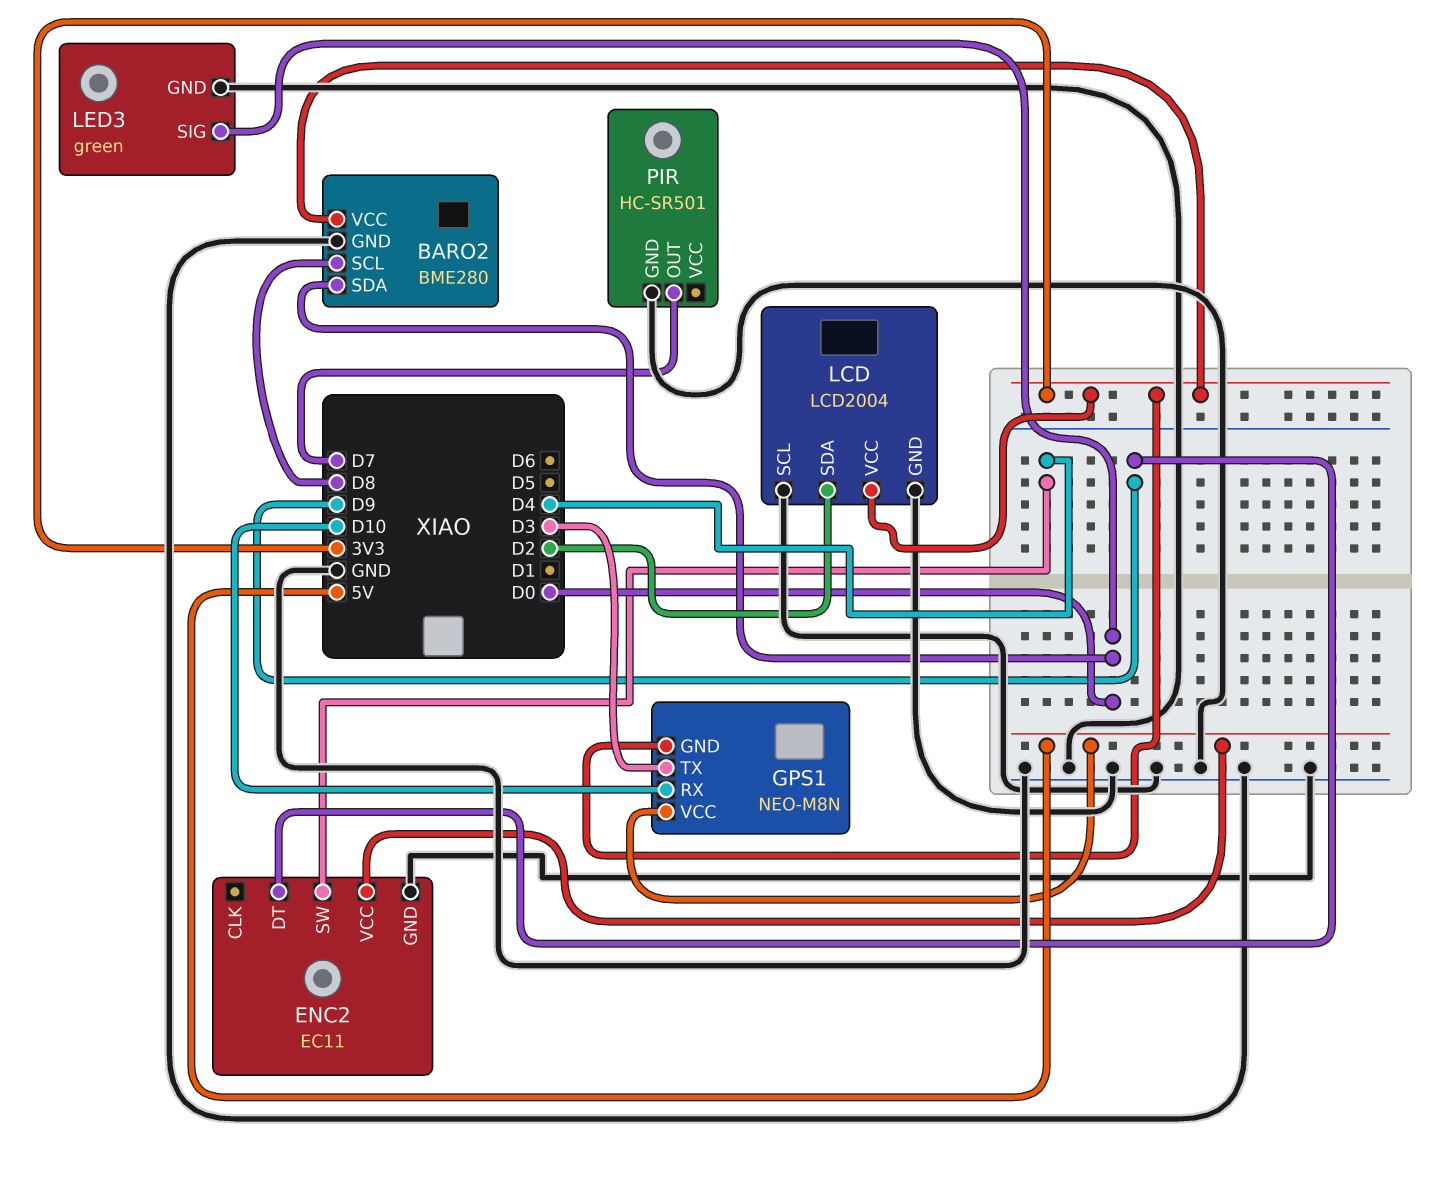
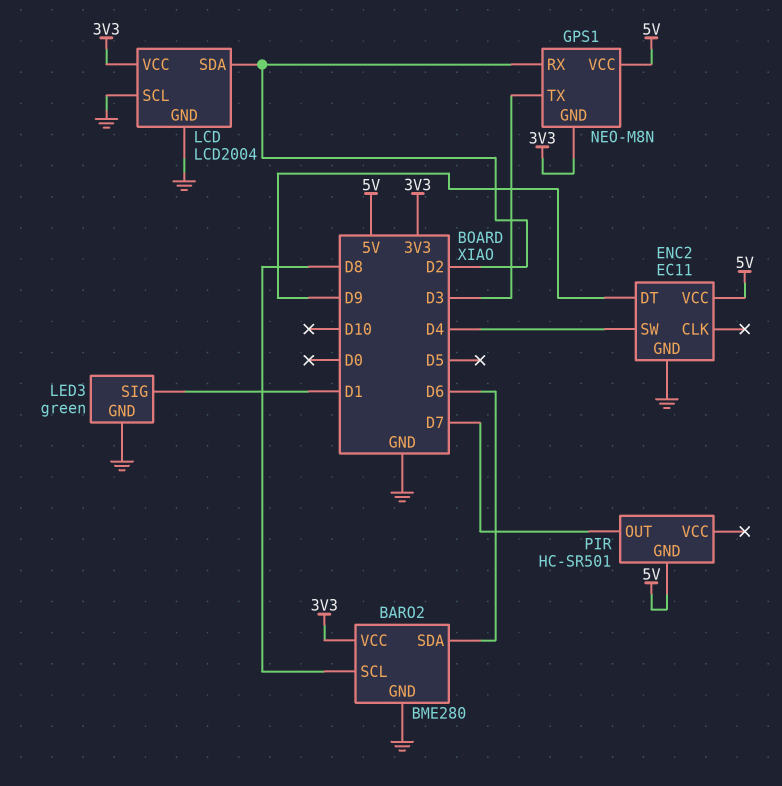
BARO2 pin SDA: D0 -> D6
GPS1 pin RX: D10 -> D2
LED3 pin SIG: D0 -> D1
PIR pin GND: GND -> 5V

